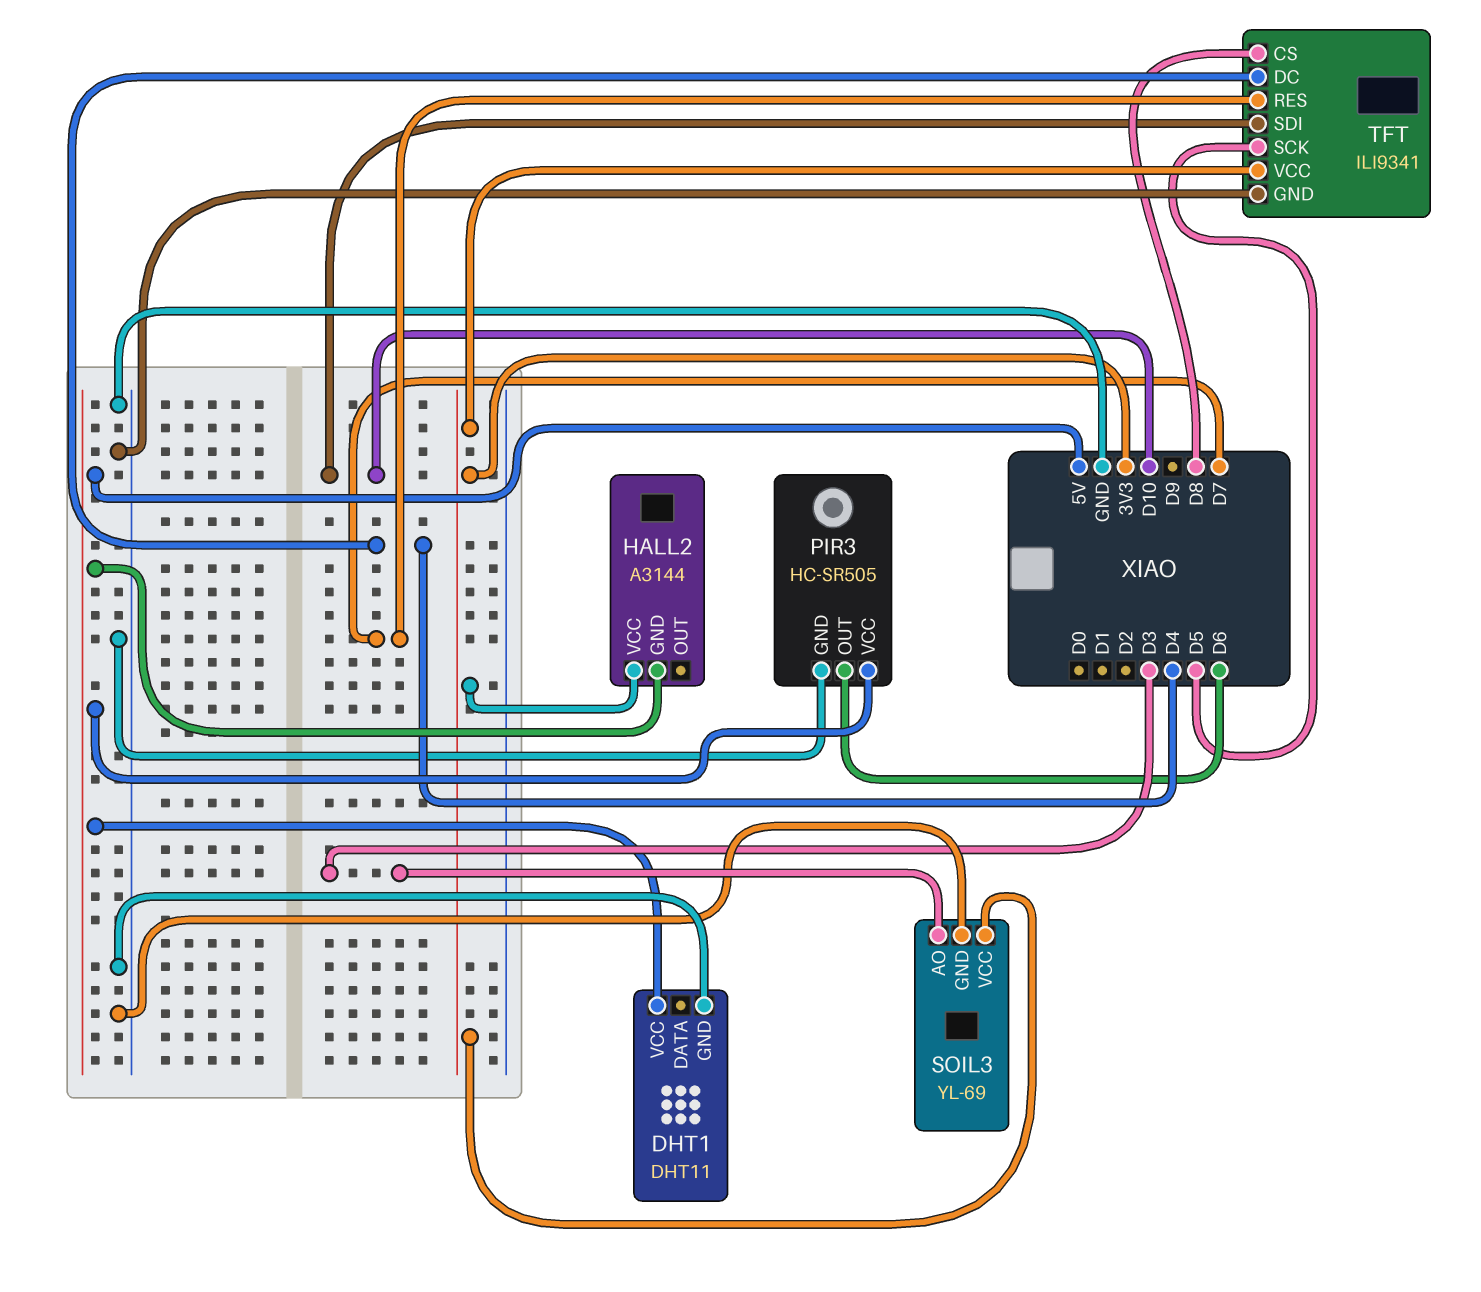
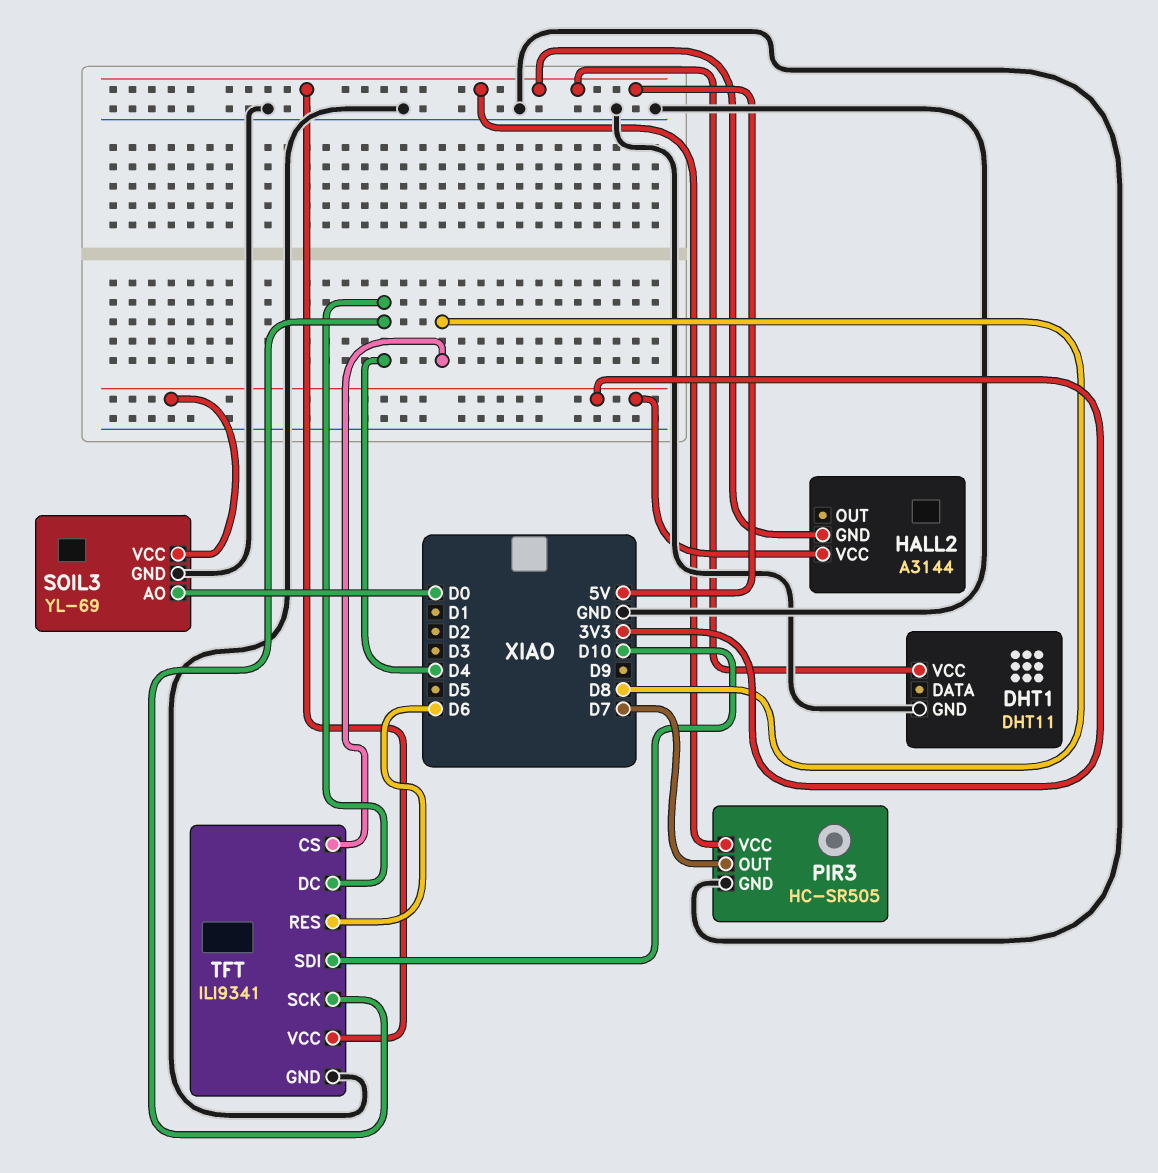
PIR3 pin OUT: D6 -> D7
SOIL3 pin AO: D3 -> D0
TFT pin RES: D7 -> D6
TFT pin SCK: D5 -> D4
TFT pin VCC: 3V3 -> 5V

